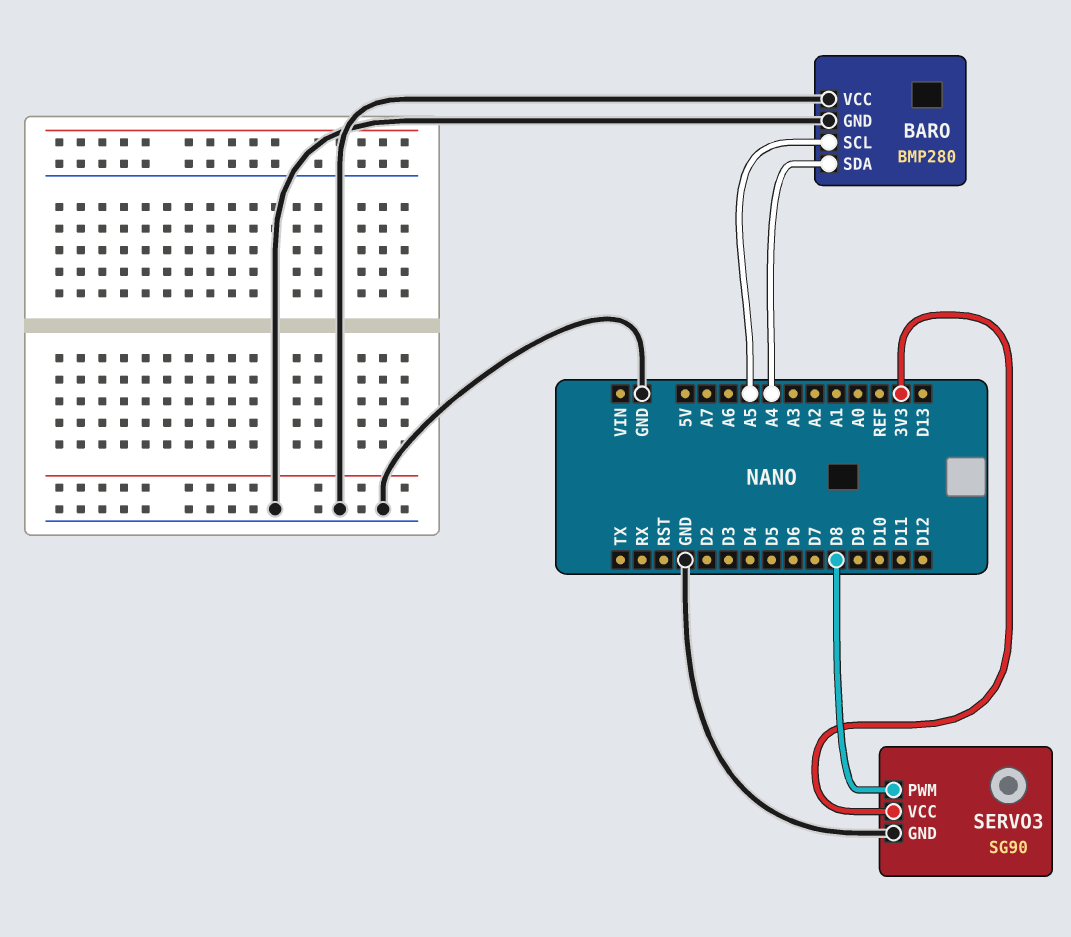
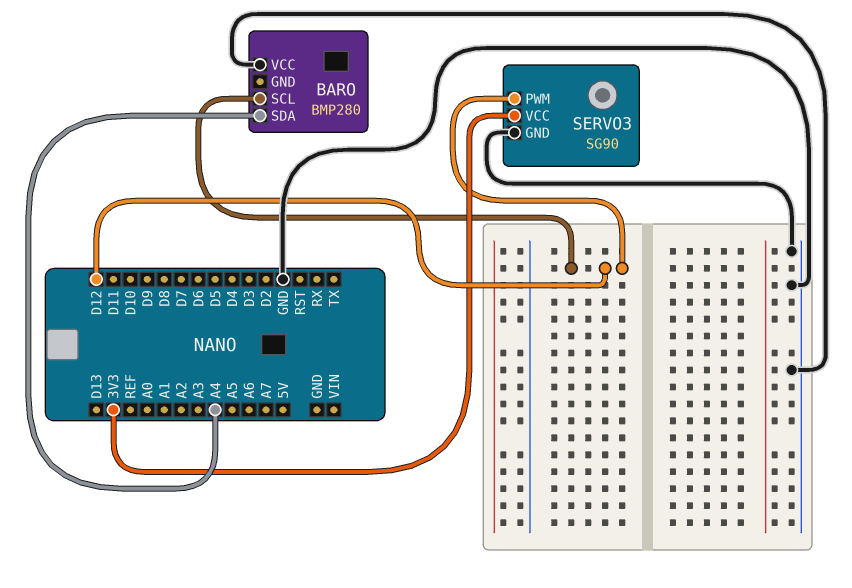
BARO pin GND: GND -> none
BARO pin SCL: A5 -> D12
SERVO3 pin PWM: D8 -> D12

